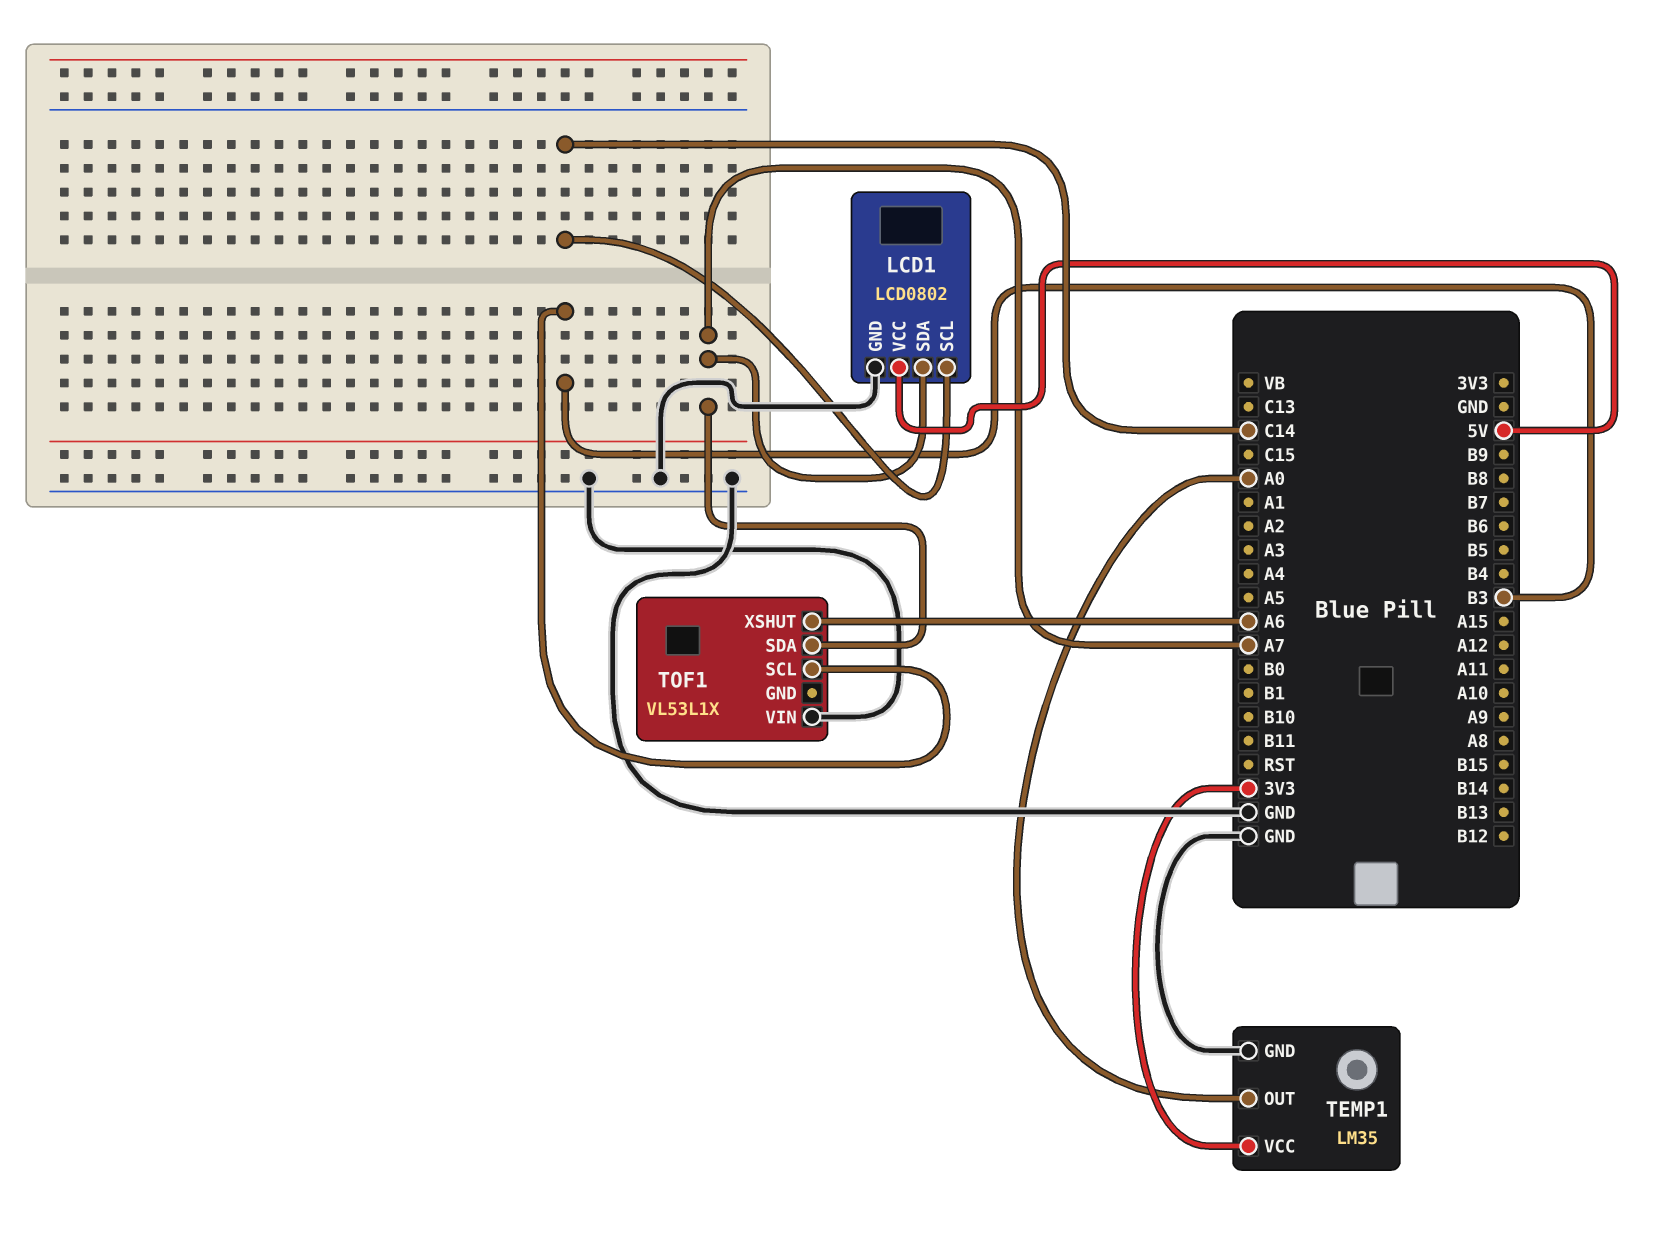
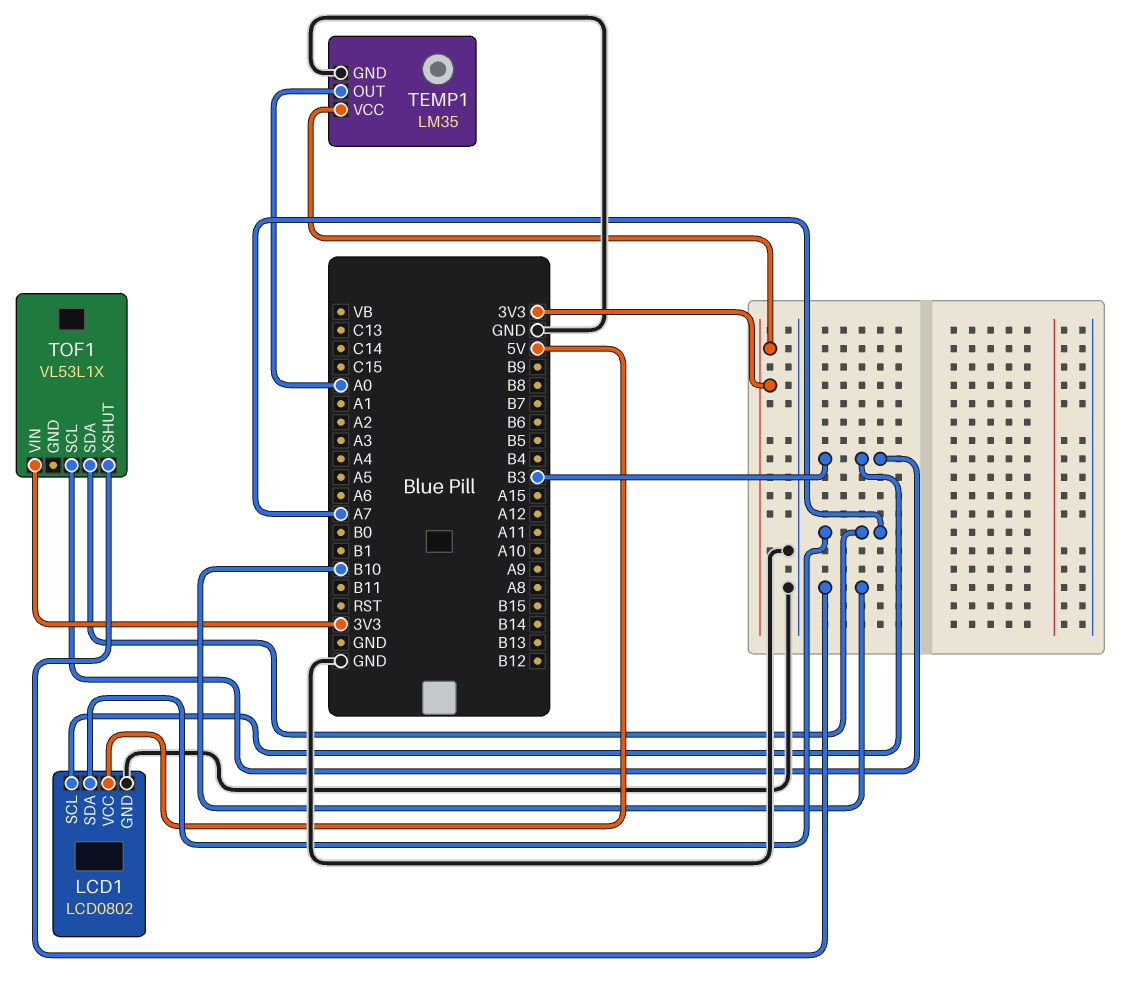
LCD1 pin SCL: C14 -> B3
TOF1 pin VIN: GND -> 3V3
TOF1 pin XSHUT: A6 -> B10

